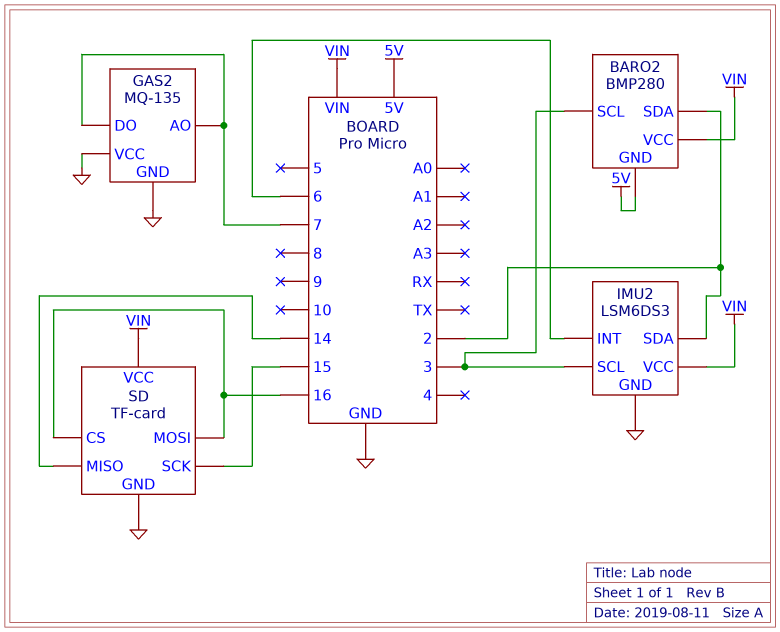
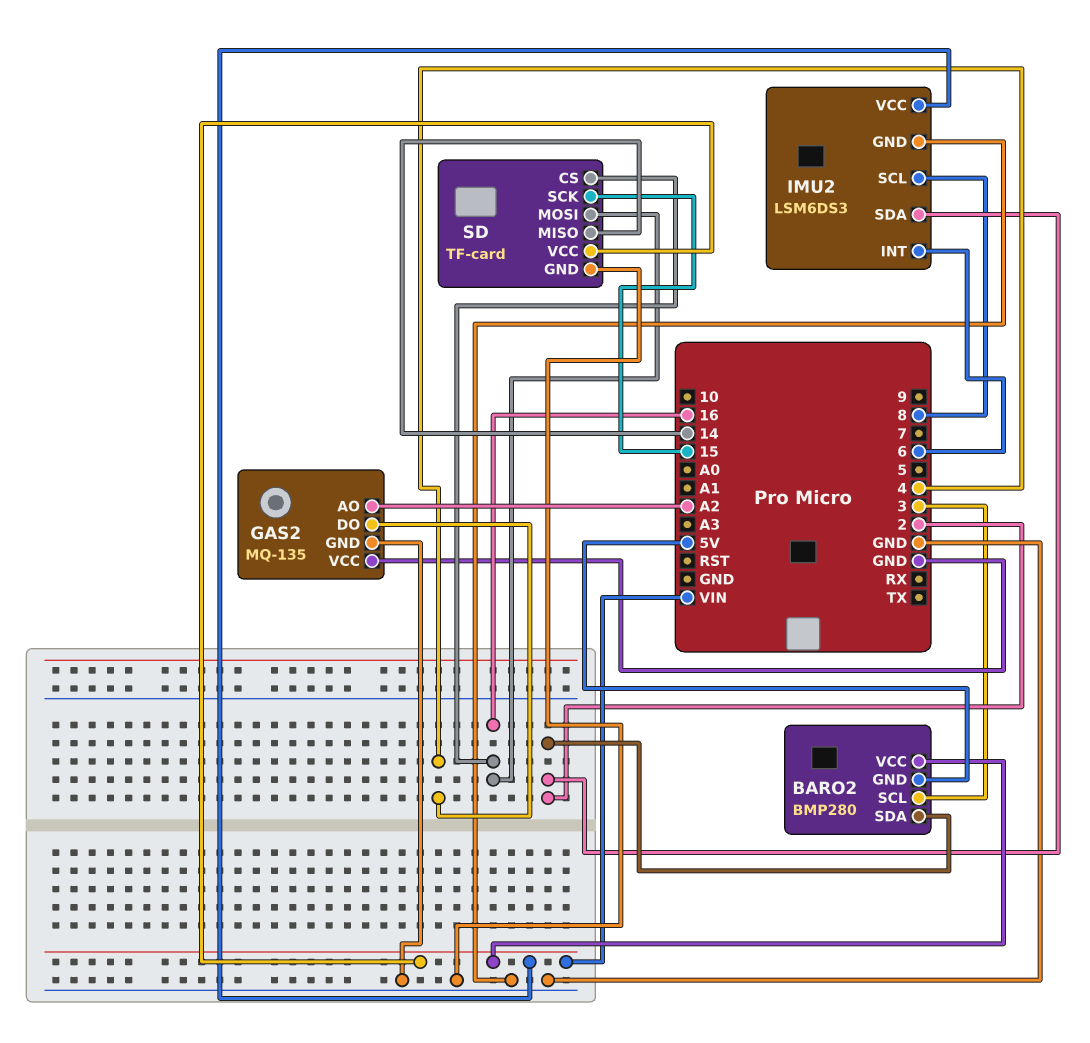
GAS2 pin AO: 7 -> A2
GAS2 pin DO: 7 -> 4
IMU2 pin SCL: 3 -> 8

